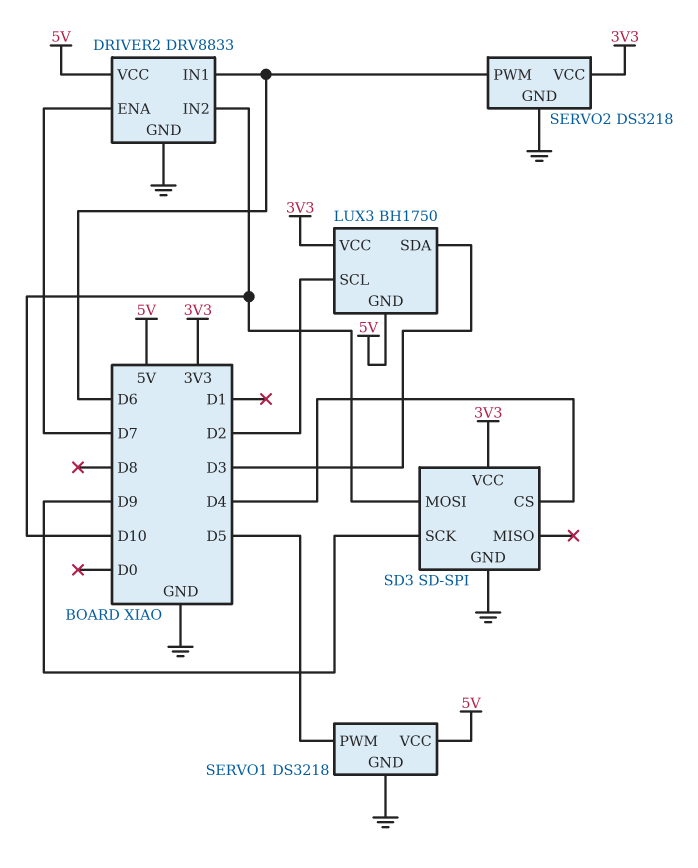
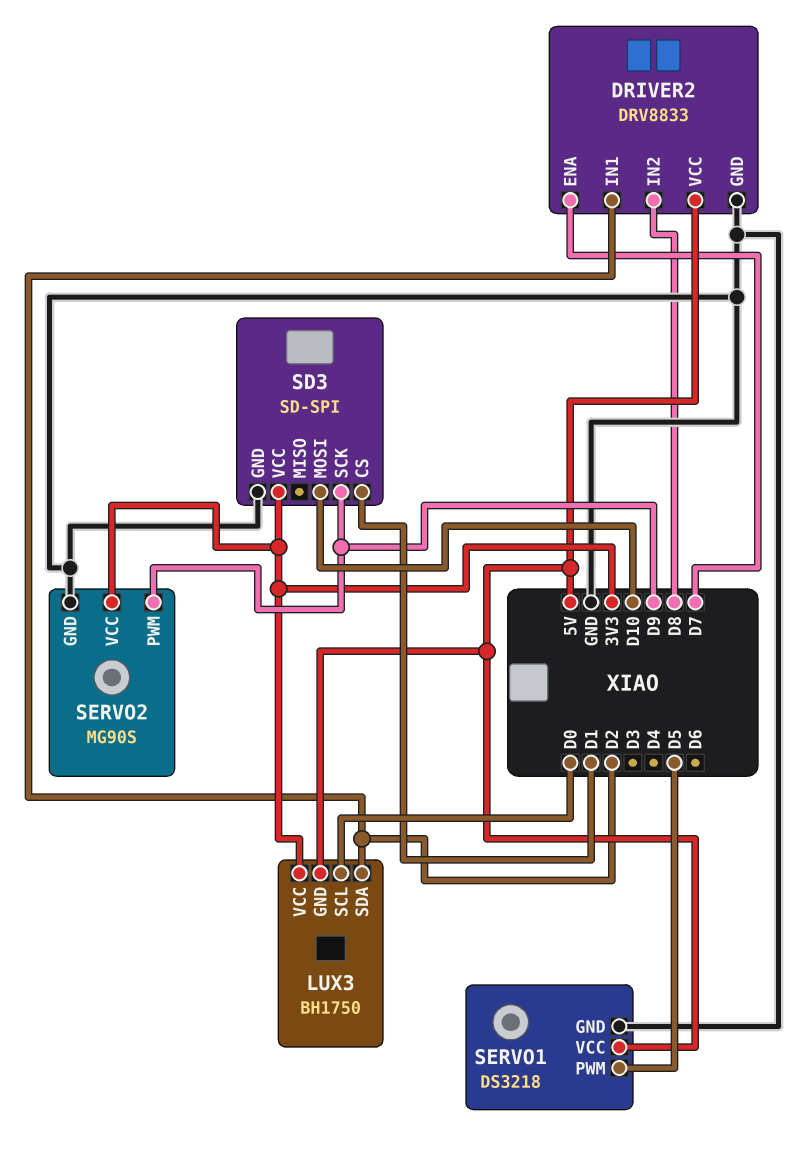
DRIVER2 pin IN1: D6 -> D2
DRIVER2 pin IN2: D10 -> D8
LUX3 pin SCL: D2 -> D0
LUX3 pin SDA: D3 -> D2
SD3 pin CS: D4 -> D1
SERVO2: DS3218 -> MG90S
SERVO2 pin PWM: D6 -> D9

